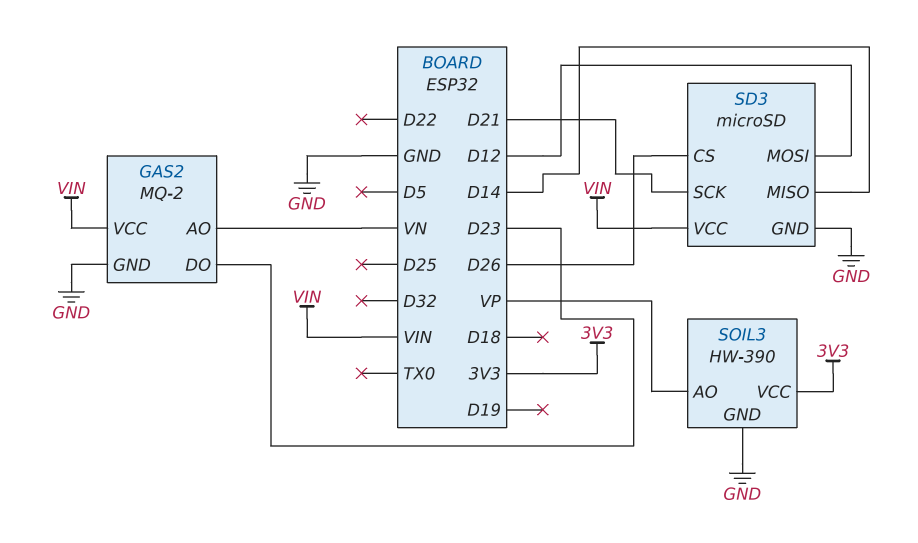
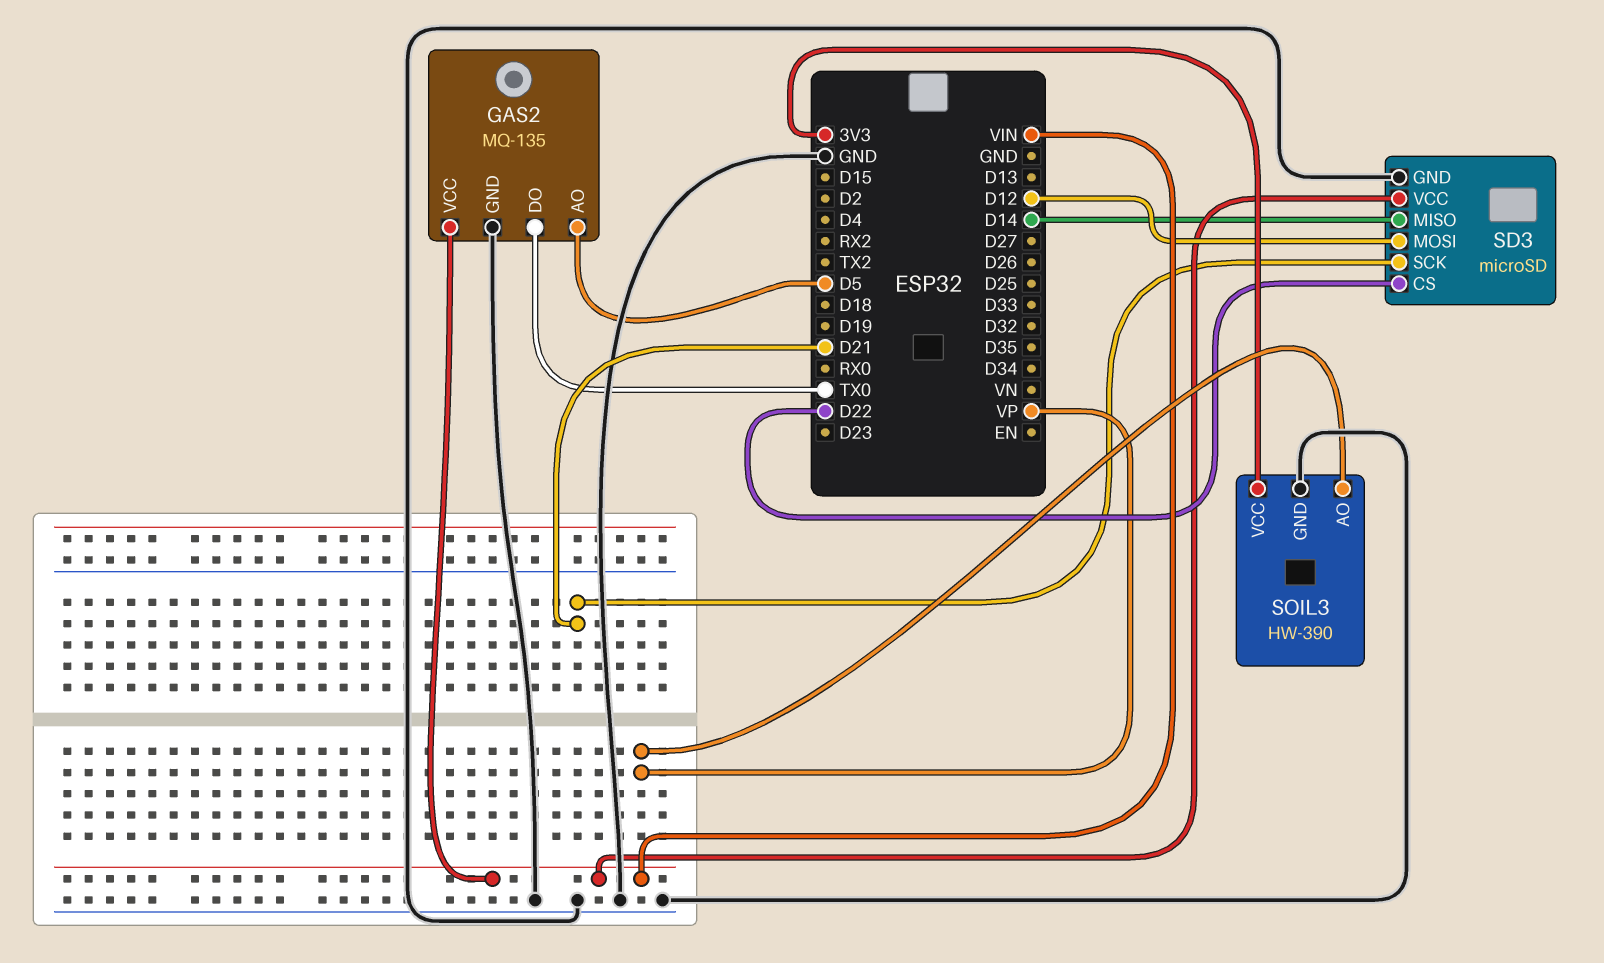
GAS2: MQ-2 -> MQ-135
GAS2 pin AO: VN -> D5
GAS2 pin DO: D23 -> TX0
SD3 pin CS: D26 -> D22

